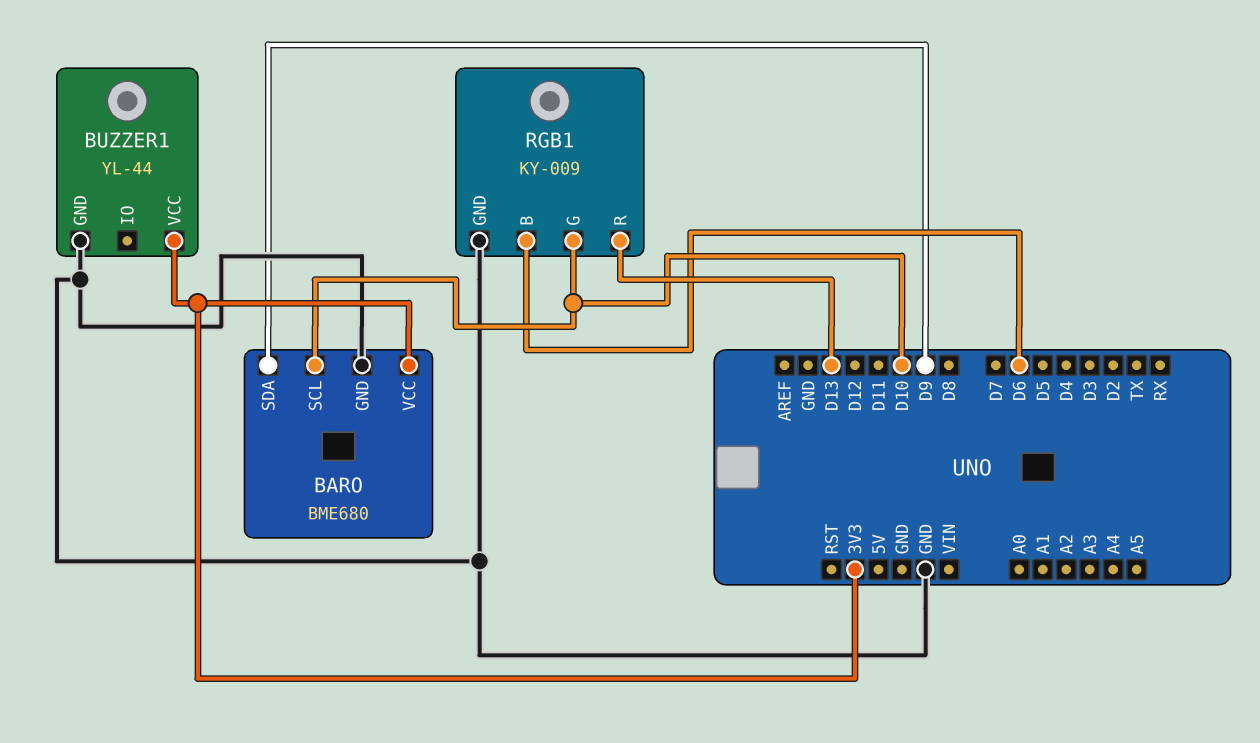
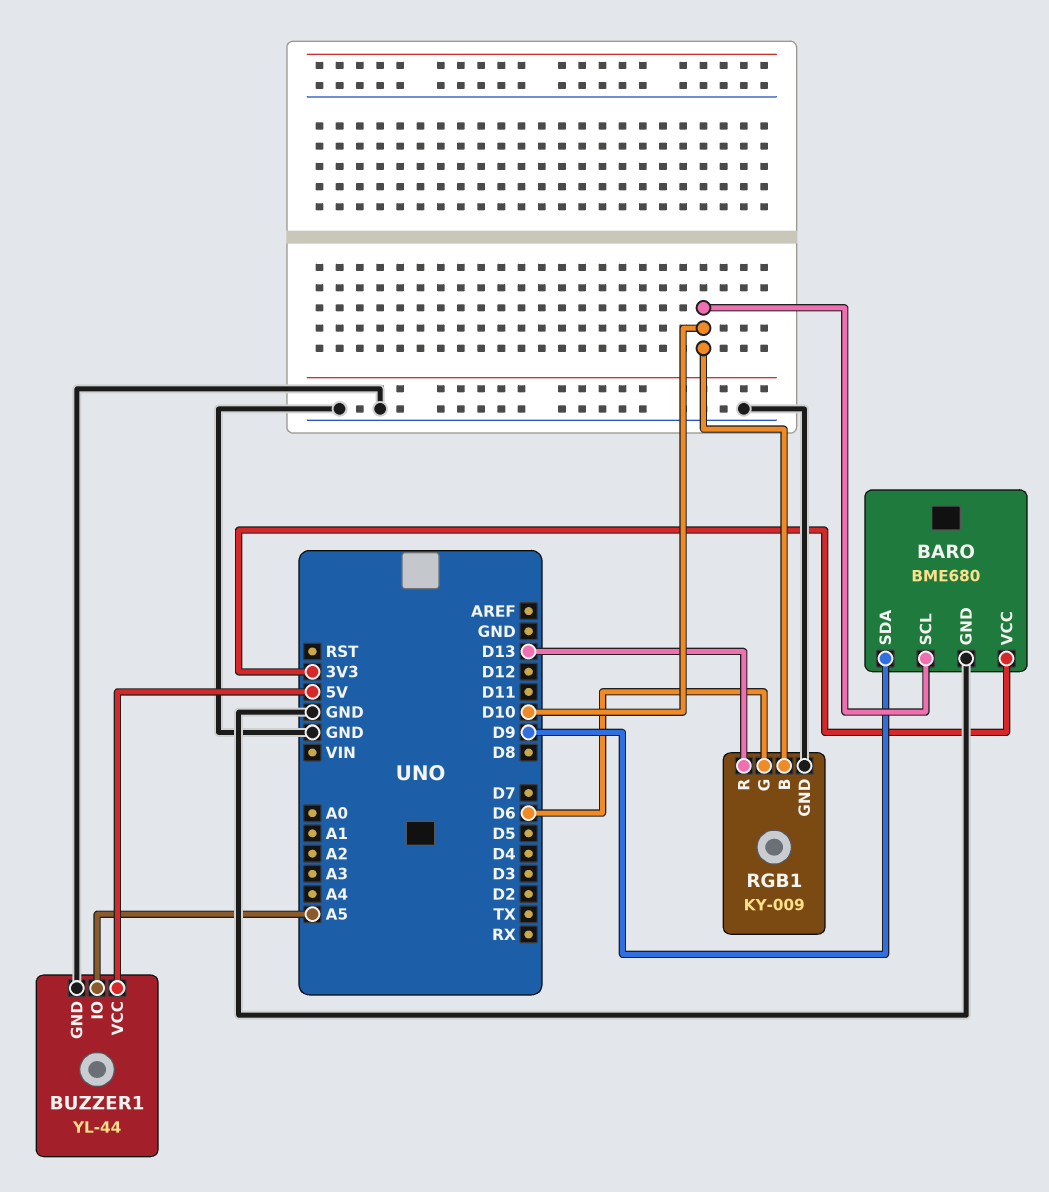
BUZZER1 pin IO: none -> A5
BUZZER1 pin VCC: 3V3 -> 5V
RGB1 pin B: D6 -> D10
RGB1 pin G: D10 -> D6

